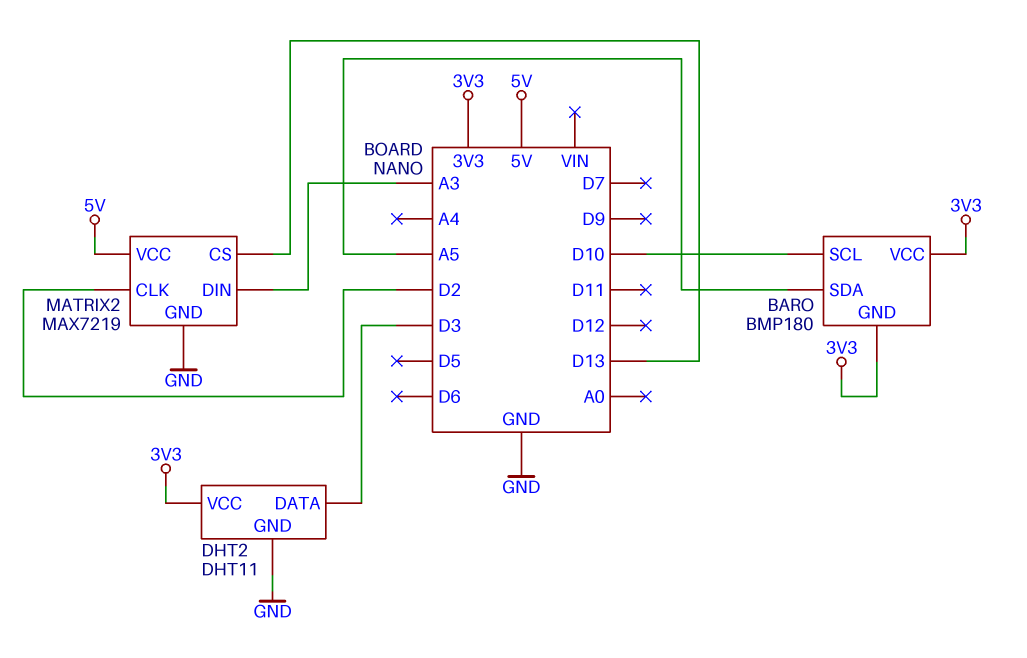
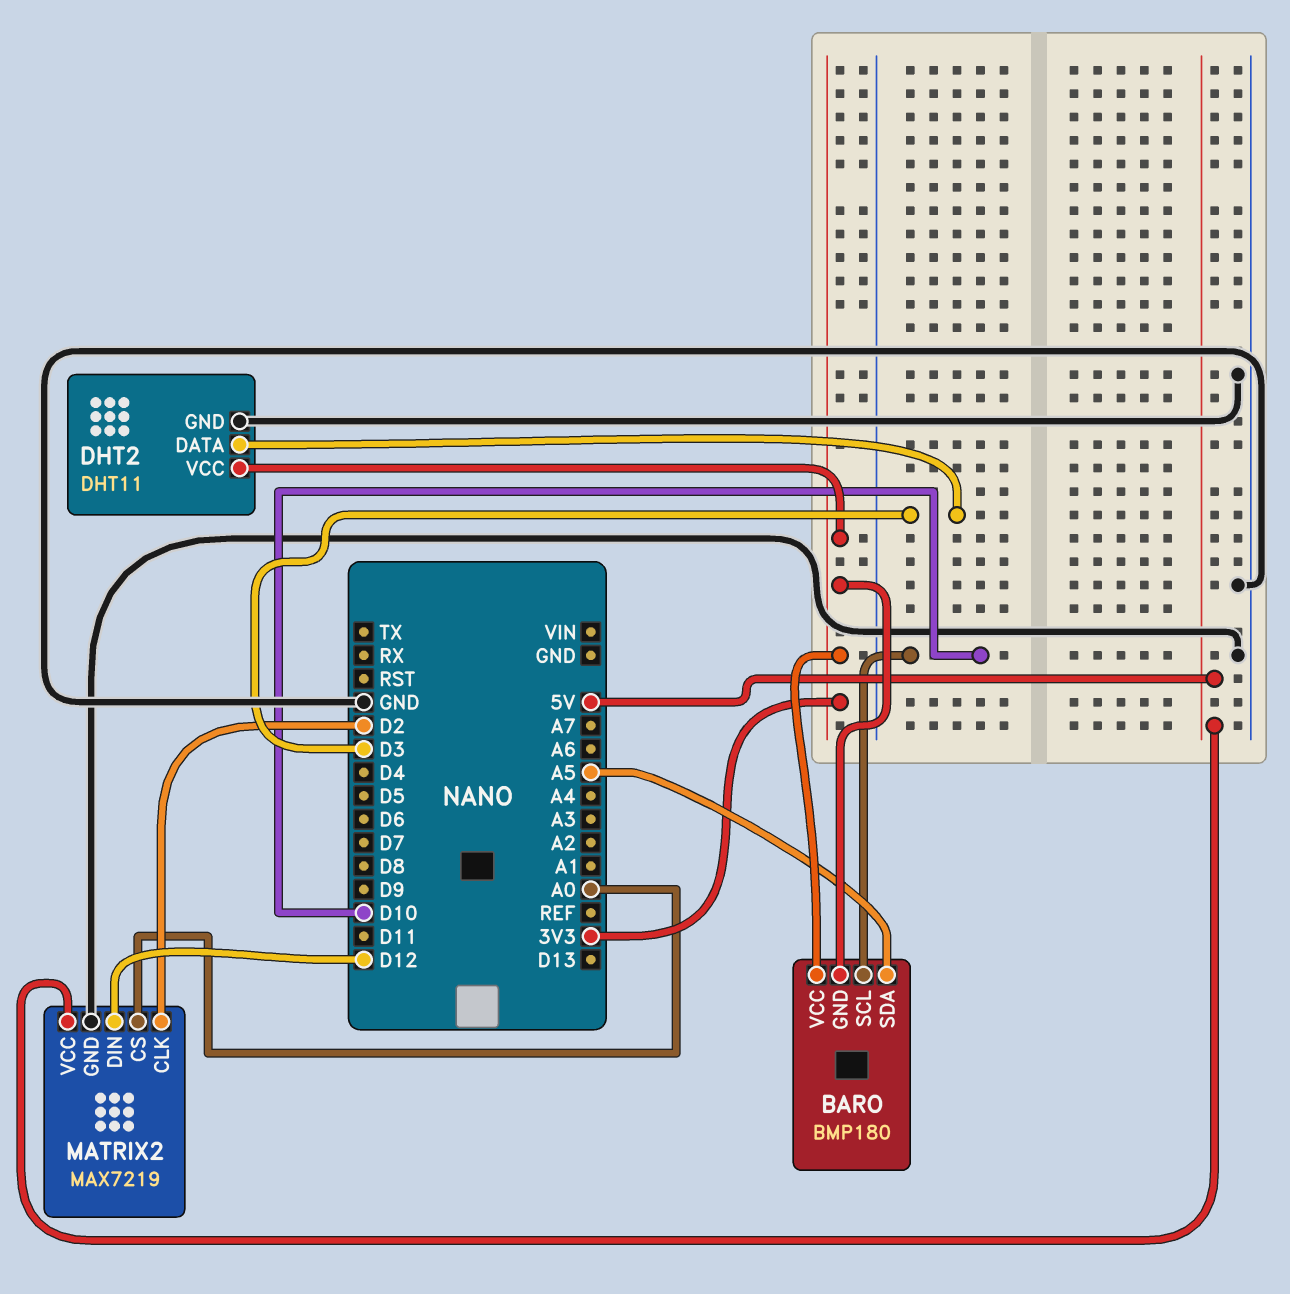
MATRIX2 pin CS: D13 -> A0
MATRIX2 pin DIN: A3 -> D12

